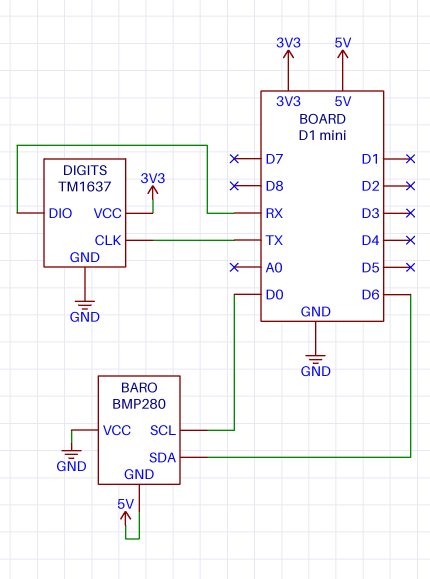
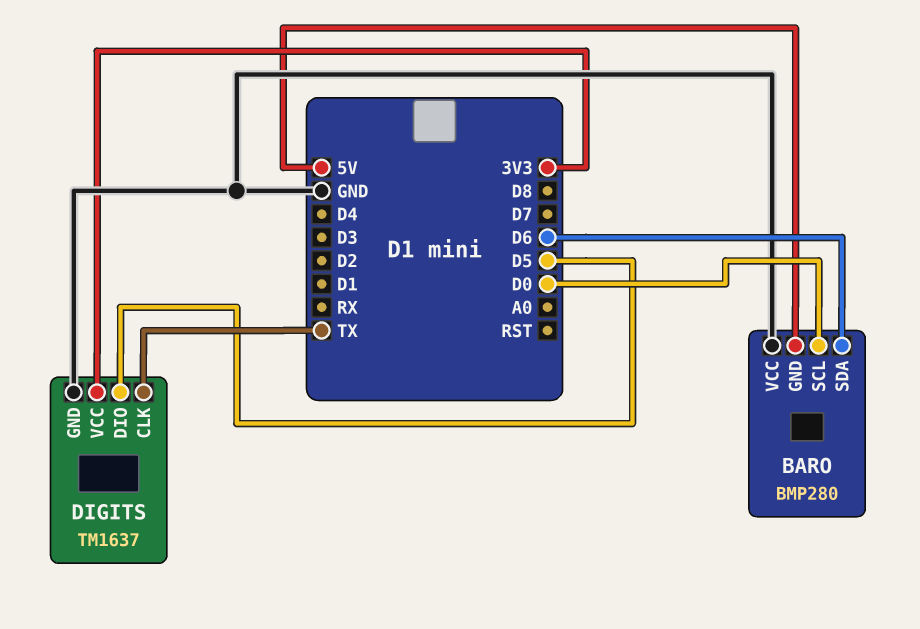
DIGITS pin DIO: RX -> D5

